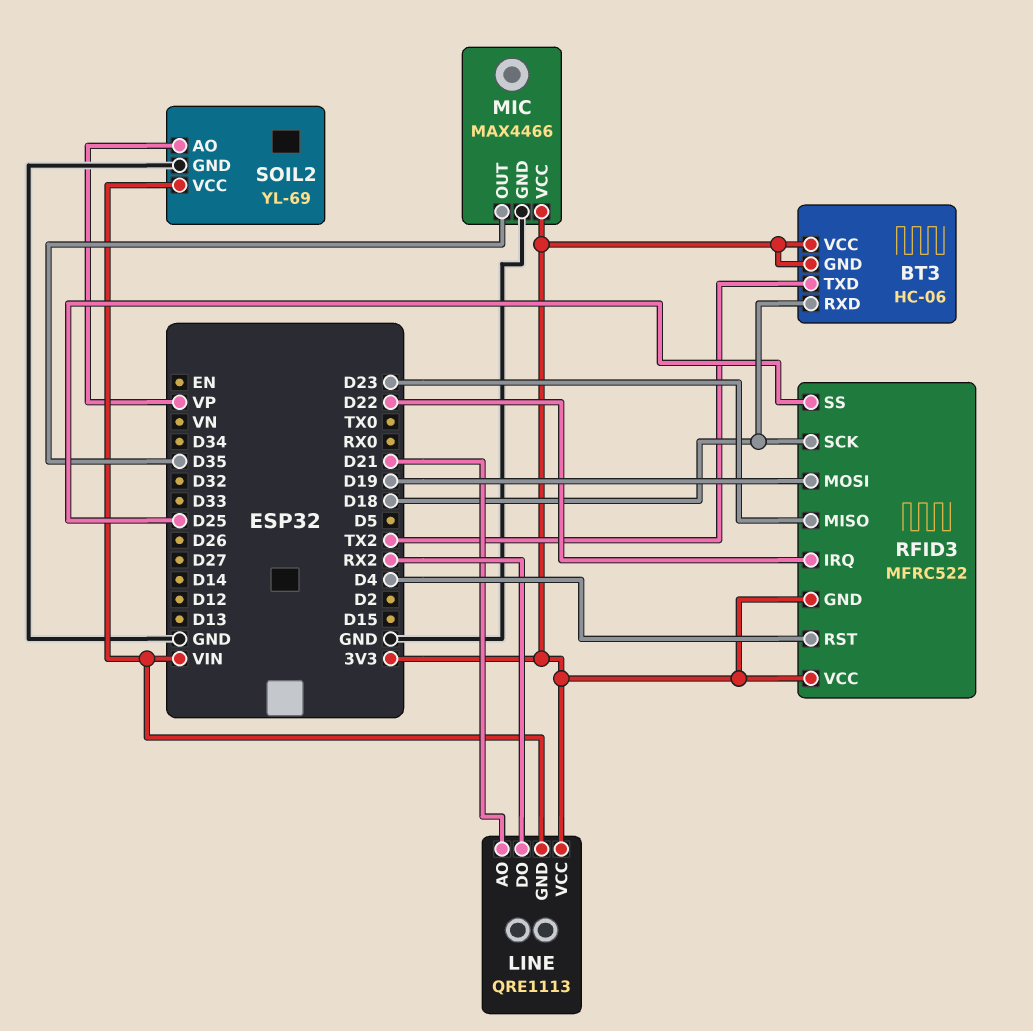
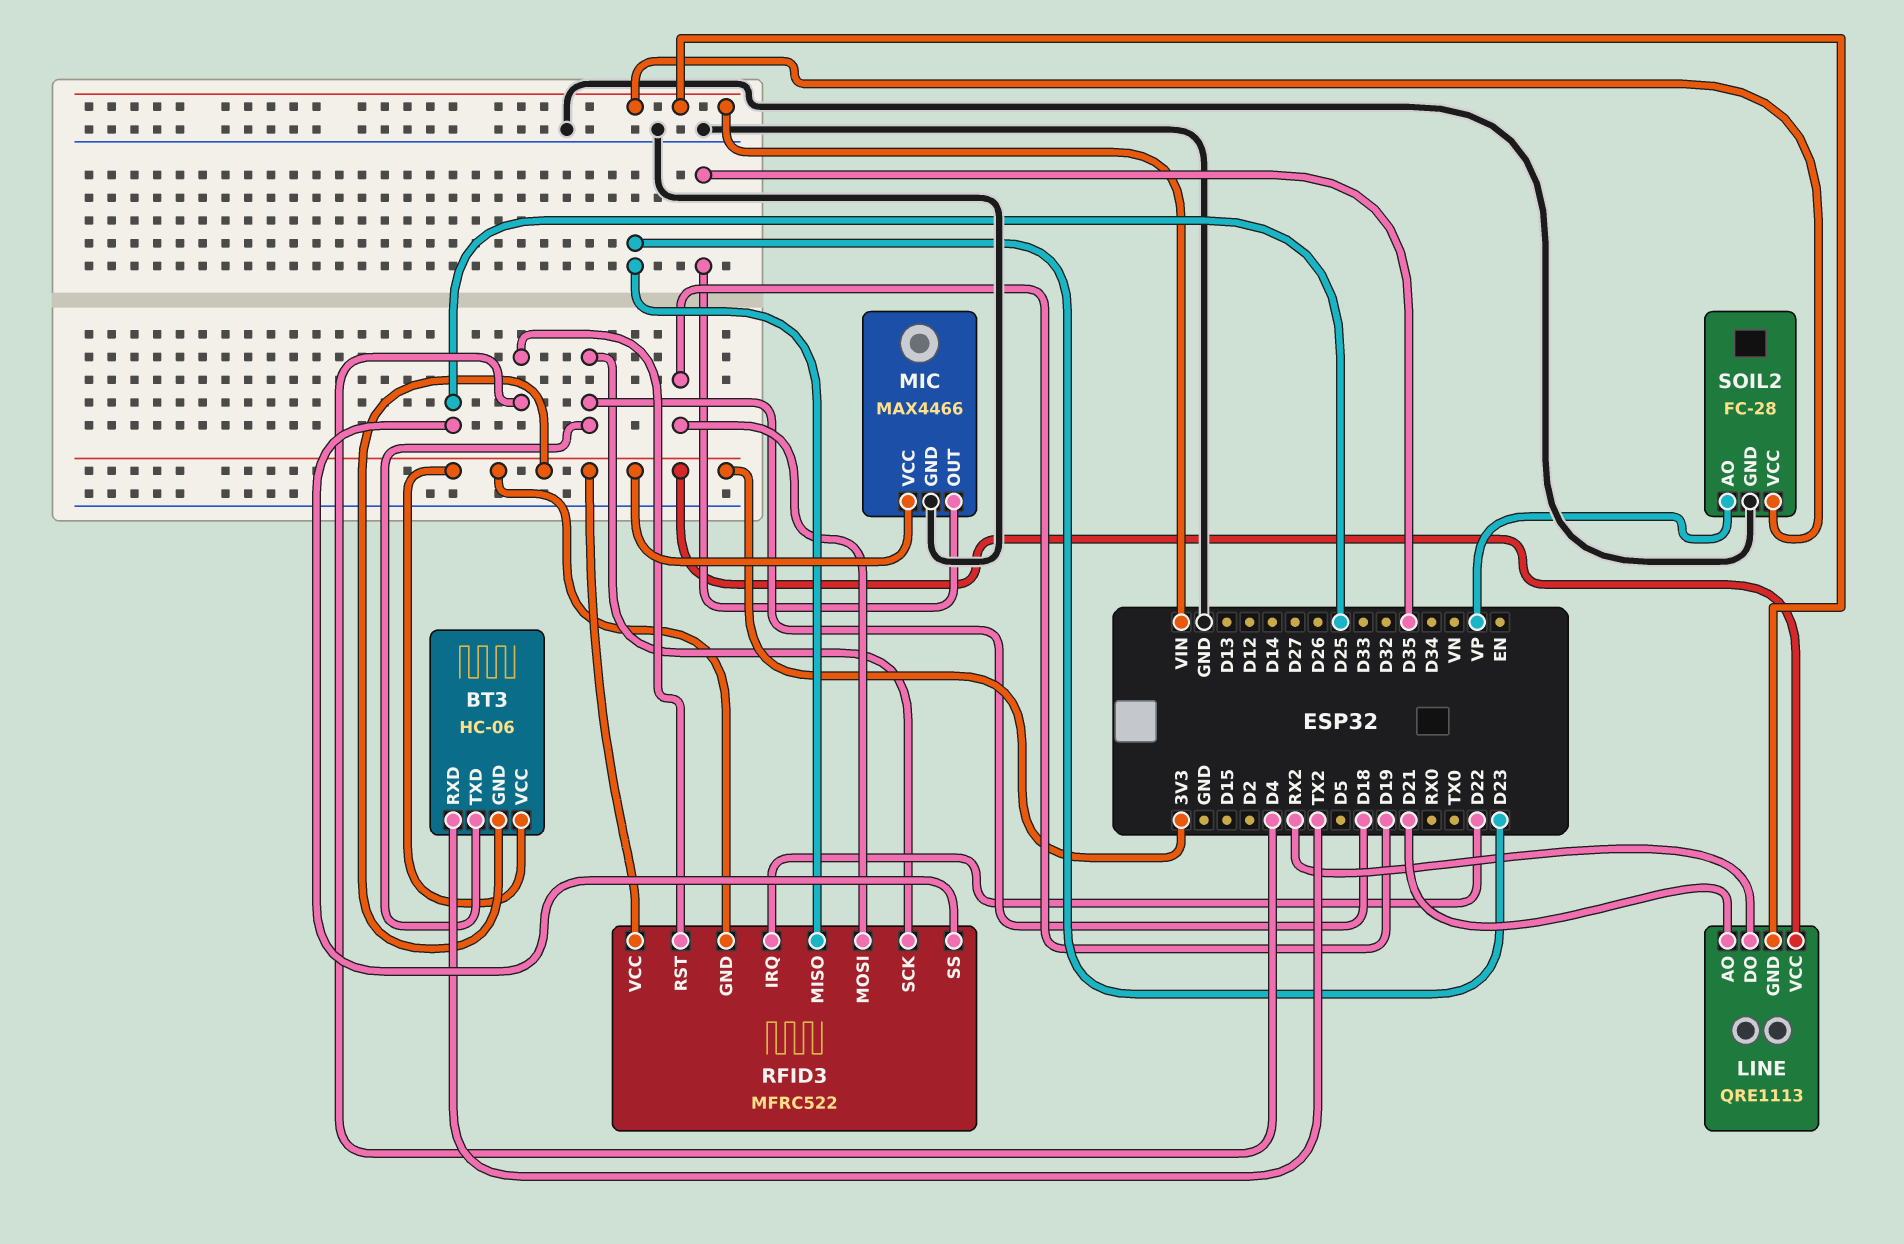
BT3 pin RXD: D18 -> TX2
BT3 pin TXD: TX2 -> D18
SOIL2: YL-69 -> FC-28

